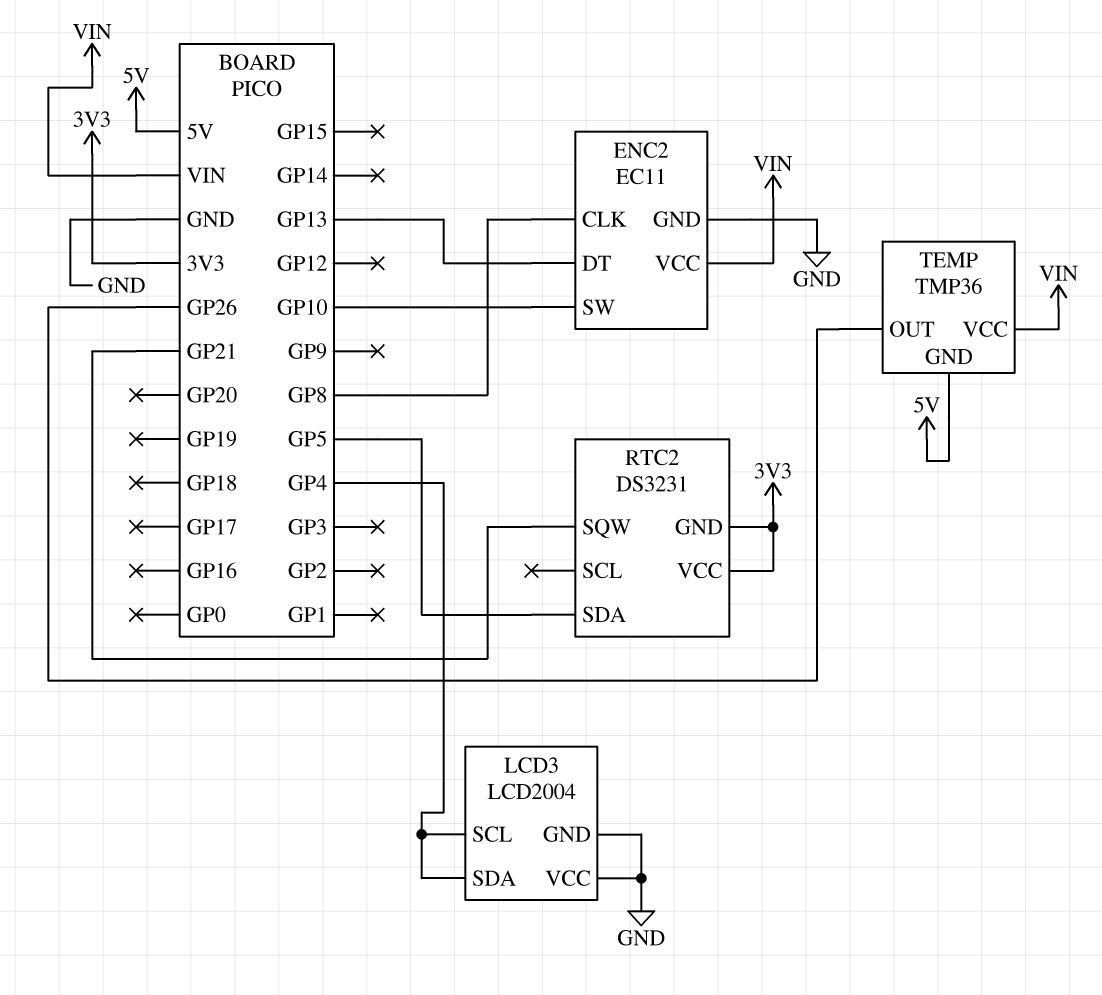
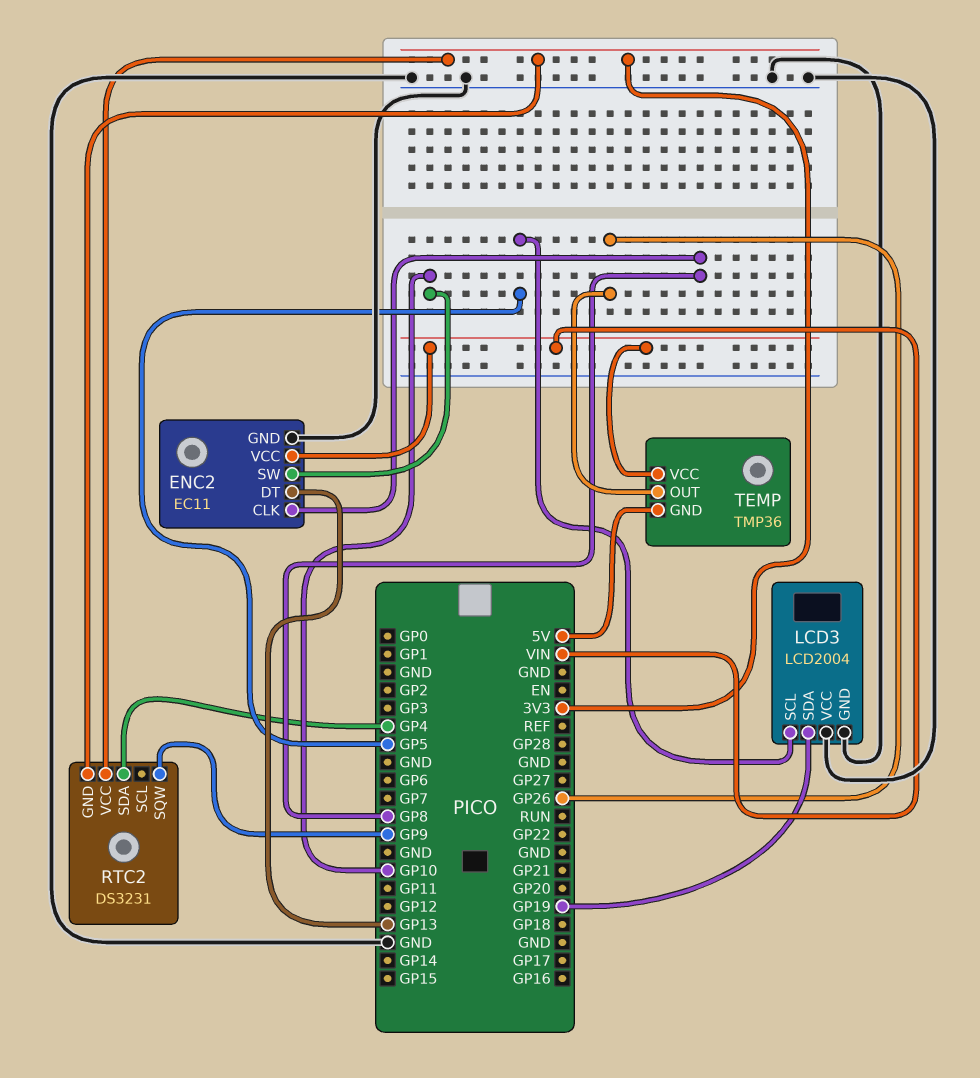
LCD3 pin SCL: GP4 -> GP5
LCD3 pin SDA: GP4 -> GP19
RTC2 pin SDA: GP5 -> GP4
RTC2 pin SQW: GP21 -> GP9

